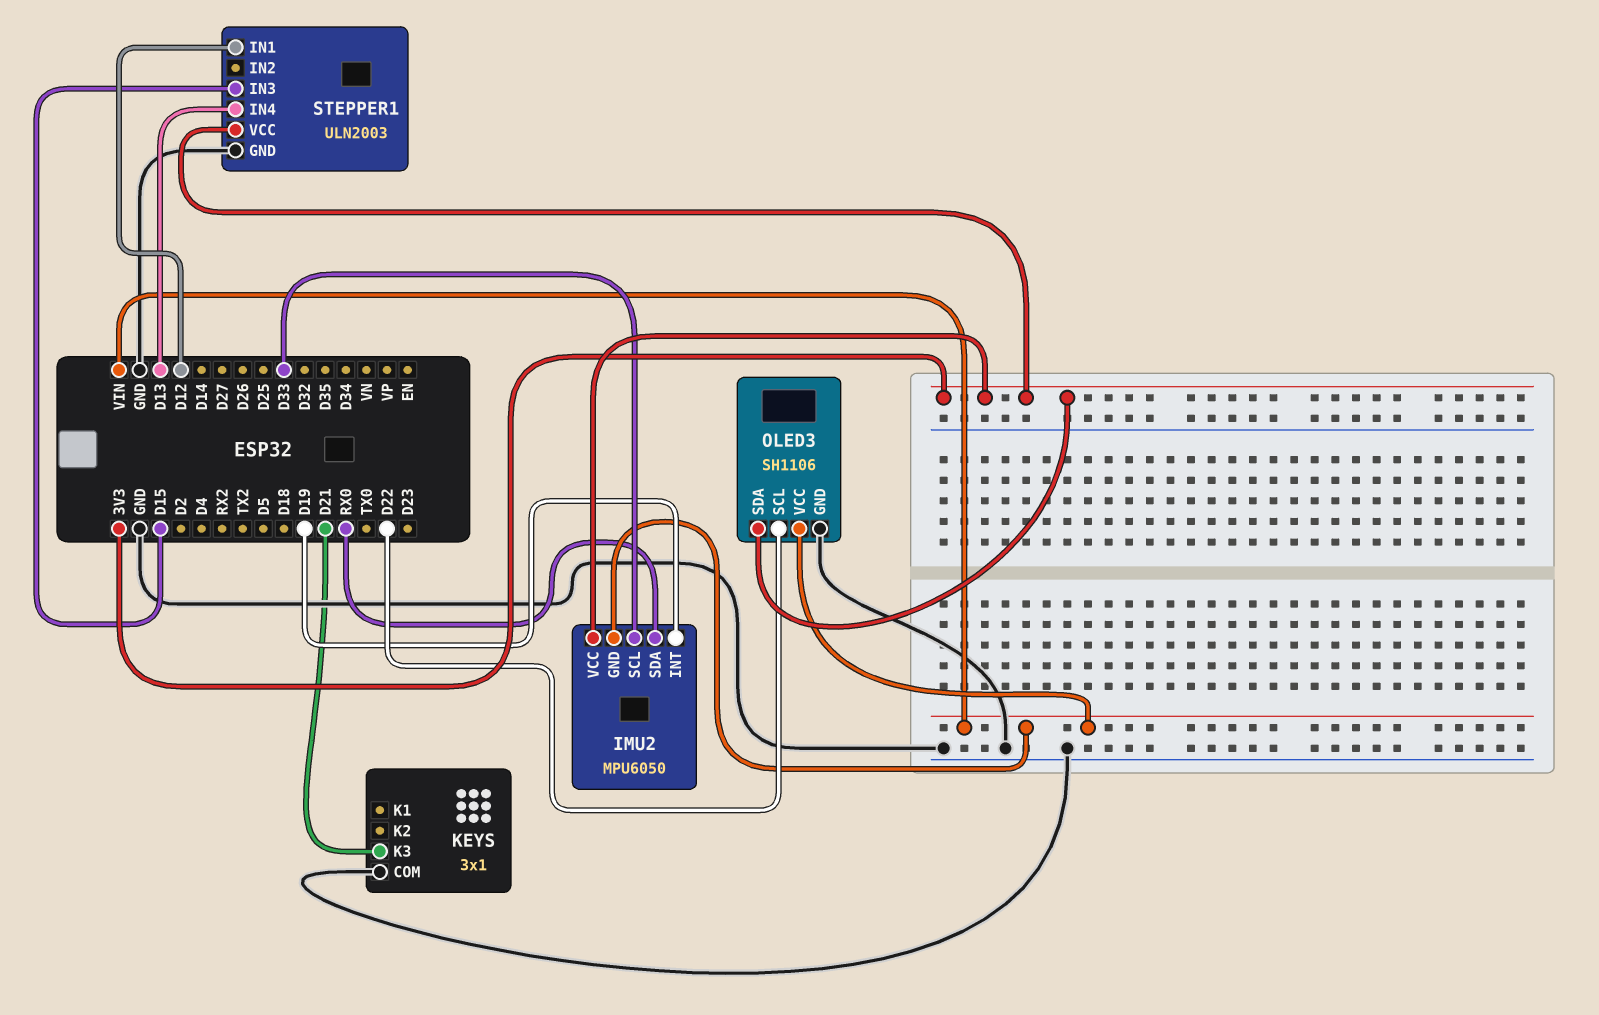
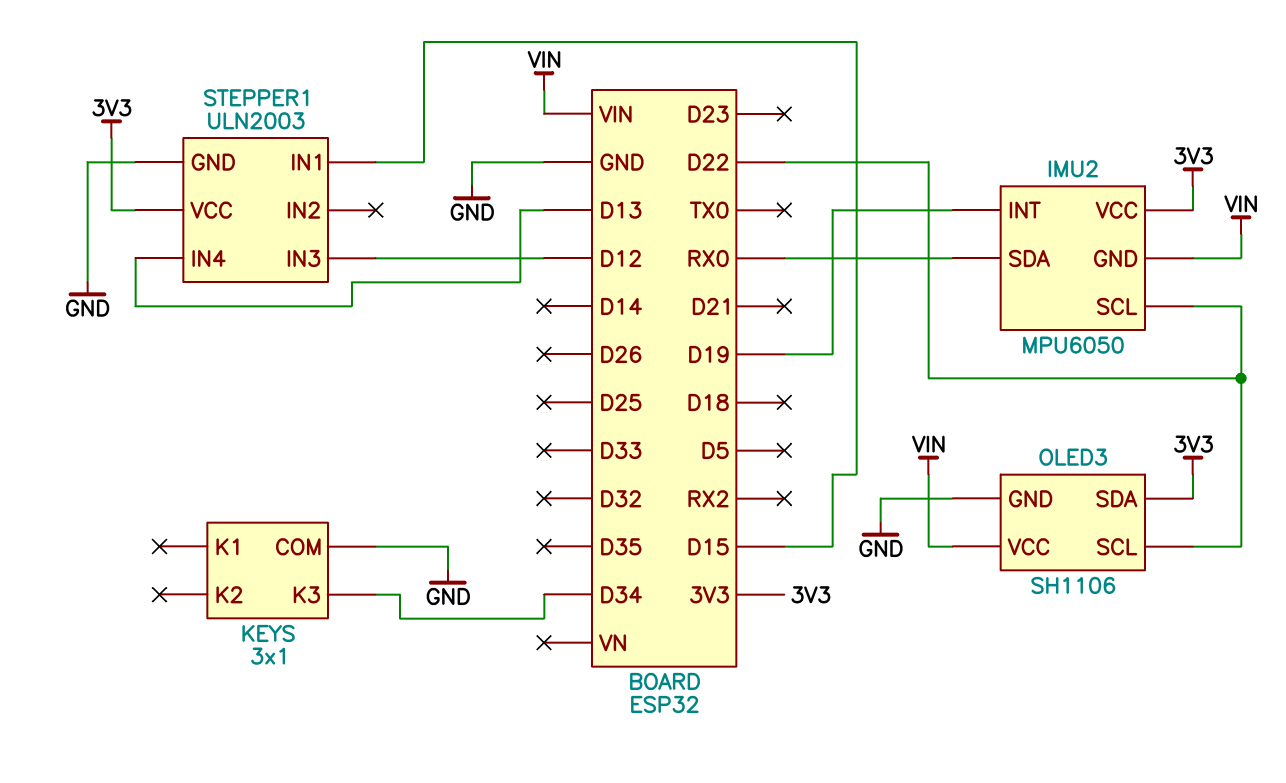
IMU2 pin SCL: D33 -> D22
KEYS pin K3: D21 -> D34
STEPPER1 pin IN1: D12 -> D15
STEPPER1 pin IN3: D15 -> D12

